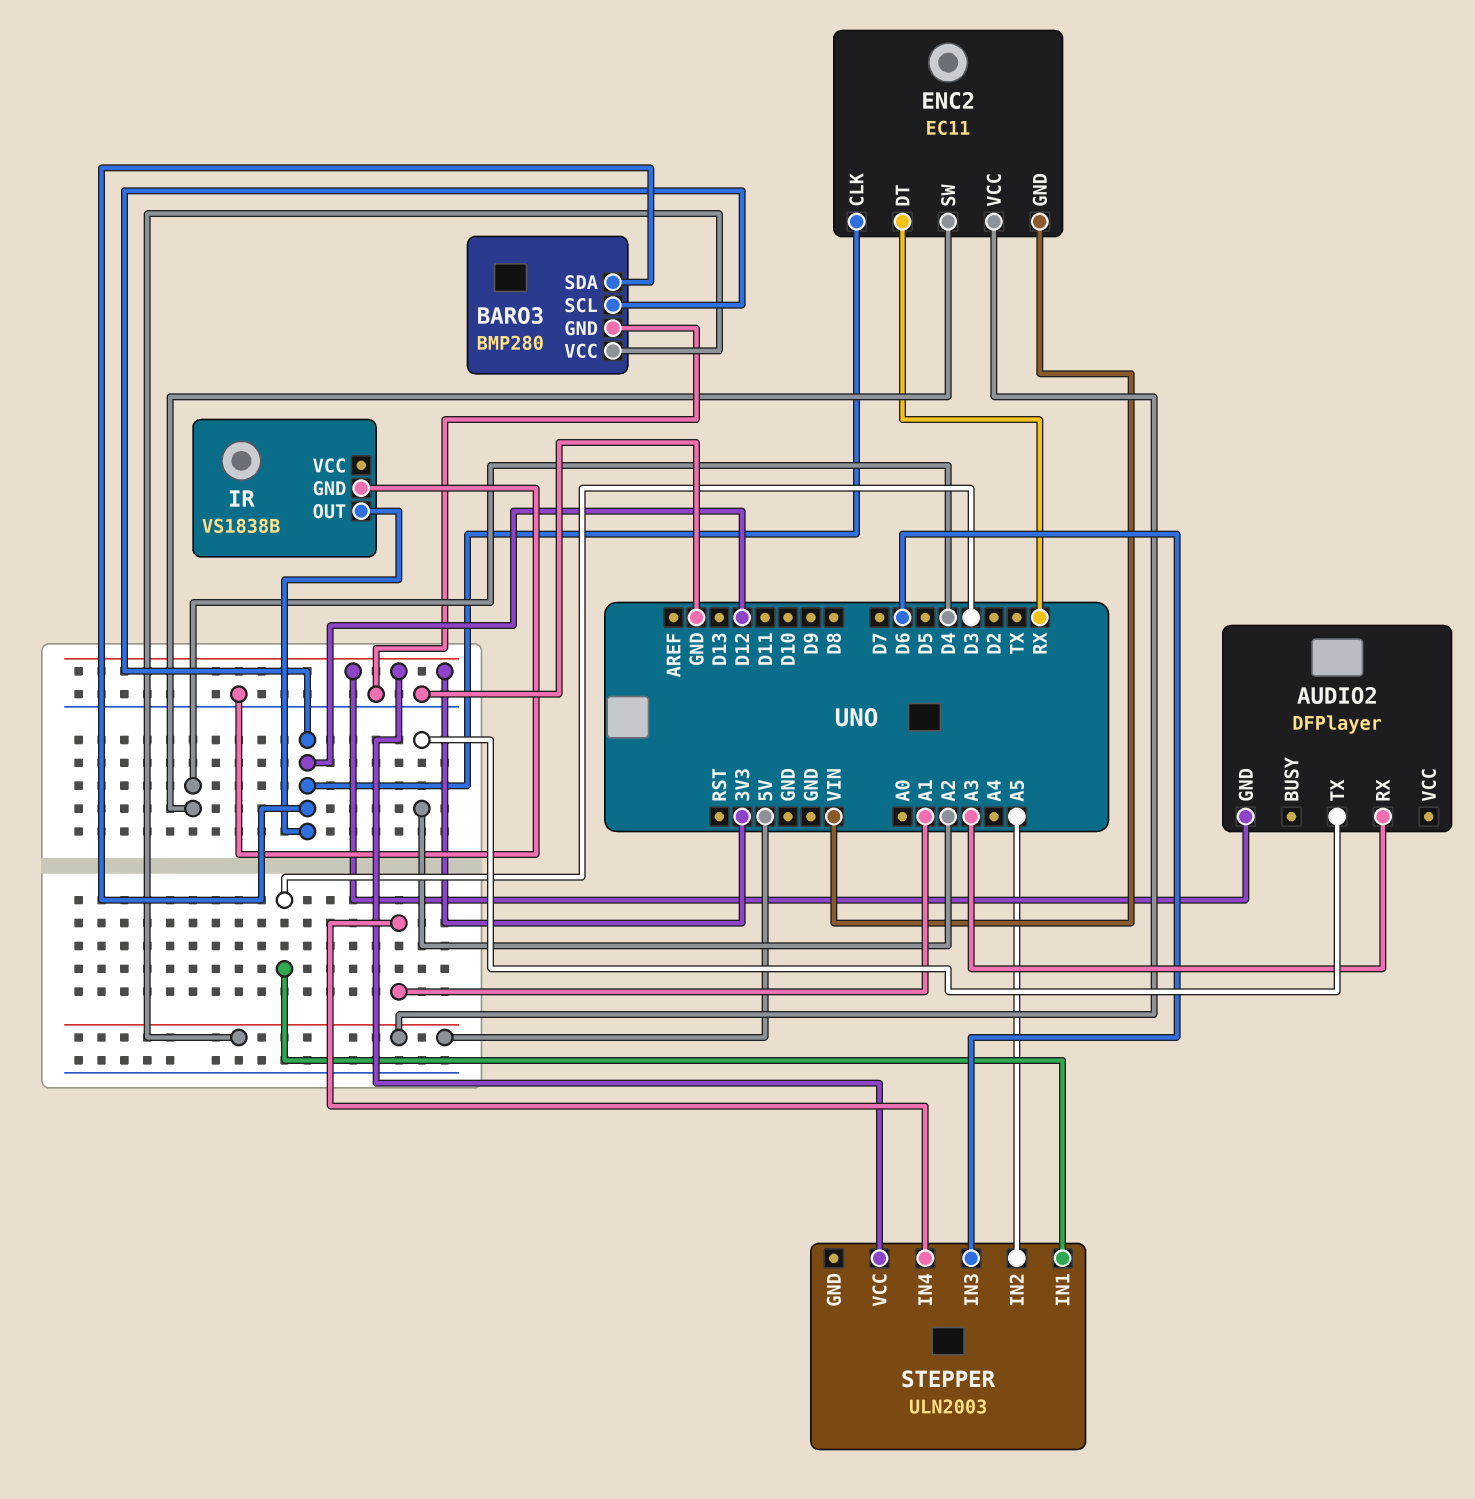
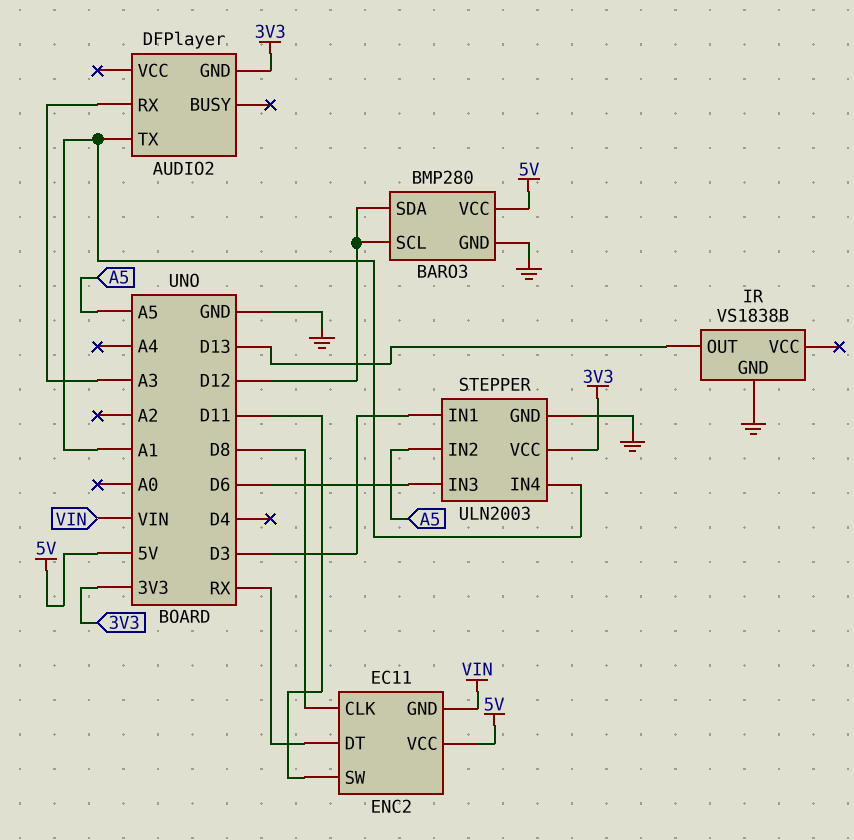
AUDIO2 pin TX: A2 -> A1
ENC2 pin CLK: D12 -> D8
ENC2 pin SW: D4 -> D11
IR pin OUT: D12 -> D13
STEPPER pin GND: none -> GND

